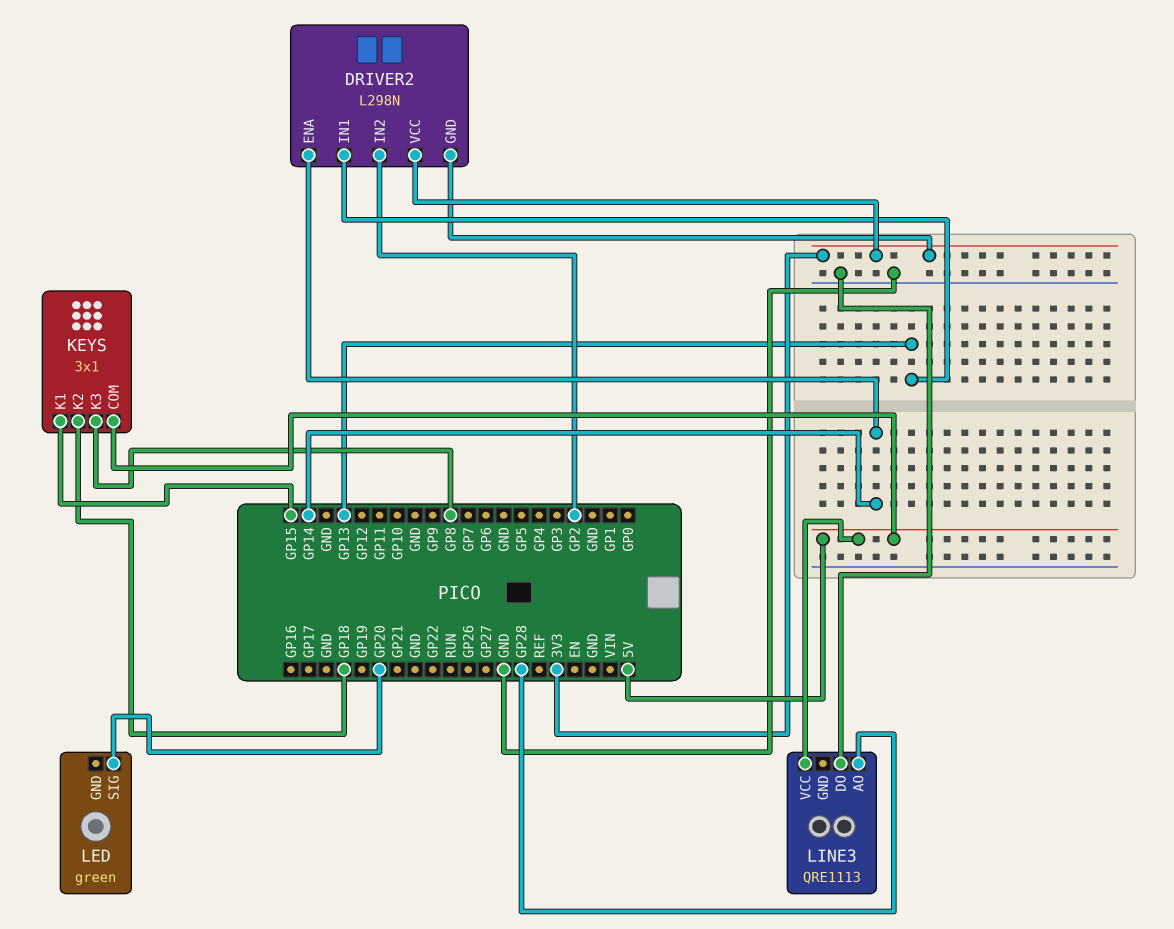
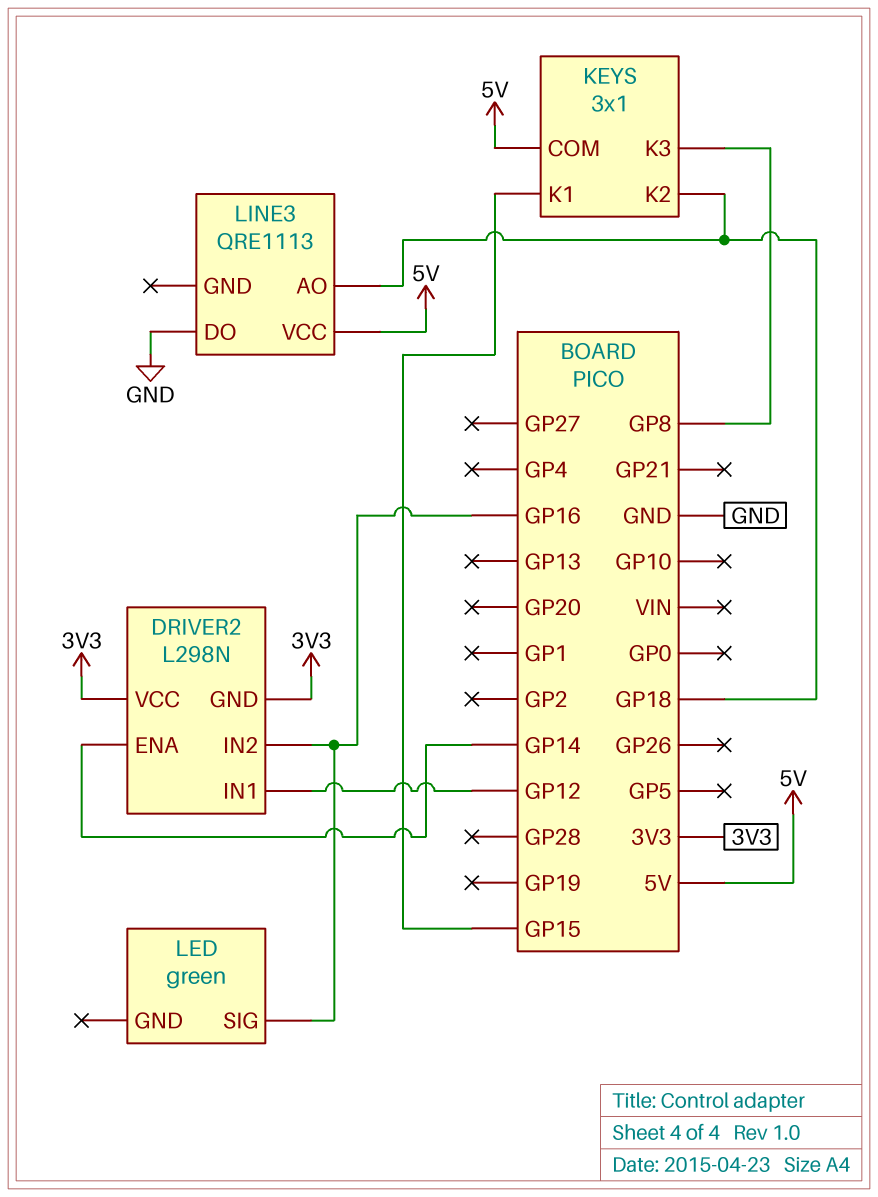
DRIVER2 pin IN1: GP13 -> GP12
DRIVER2 pin IN2: GP2 -> GP16
LED pin SIG: GP20 -> GP16
LINE3 pin AO: GP28 -> GP18

